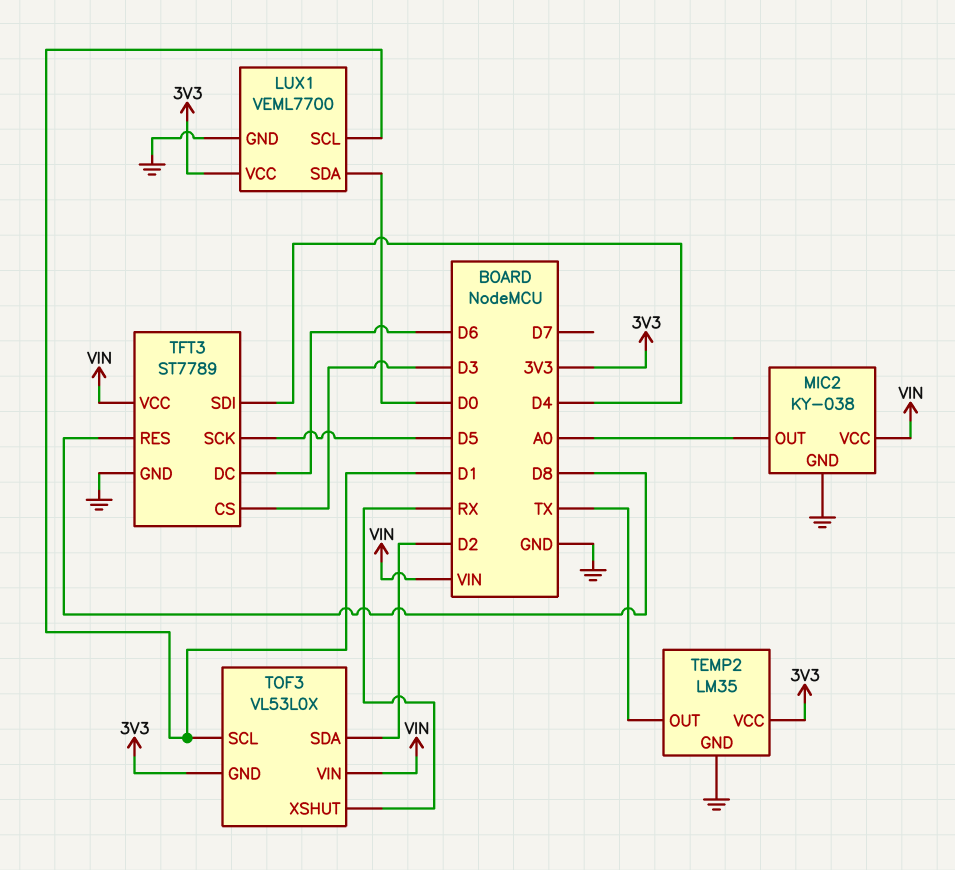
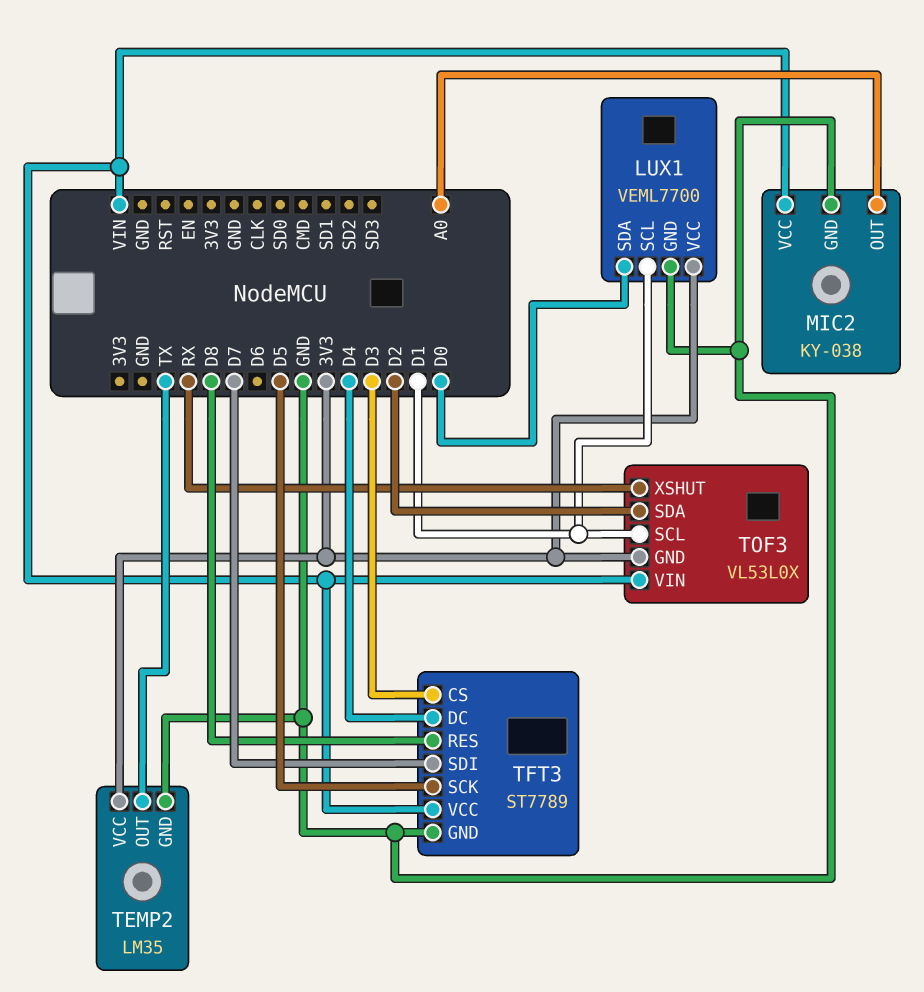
TFT3 pin DC: D6 -> D4
TFT3 pin SDI: D4 -> D7

